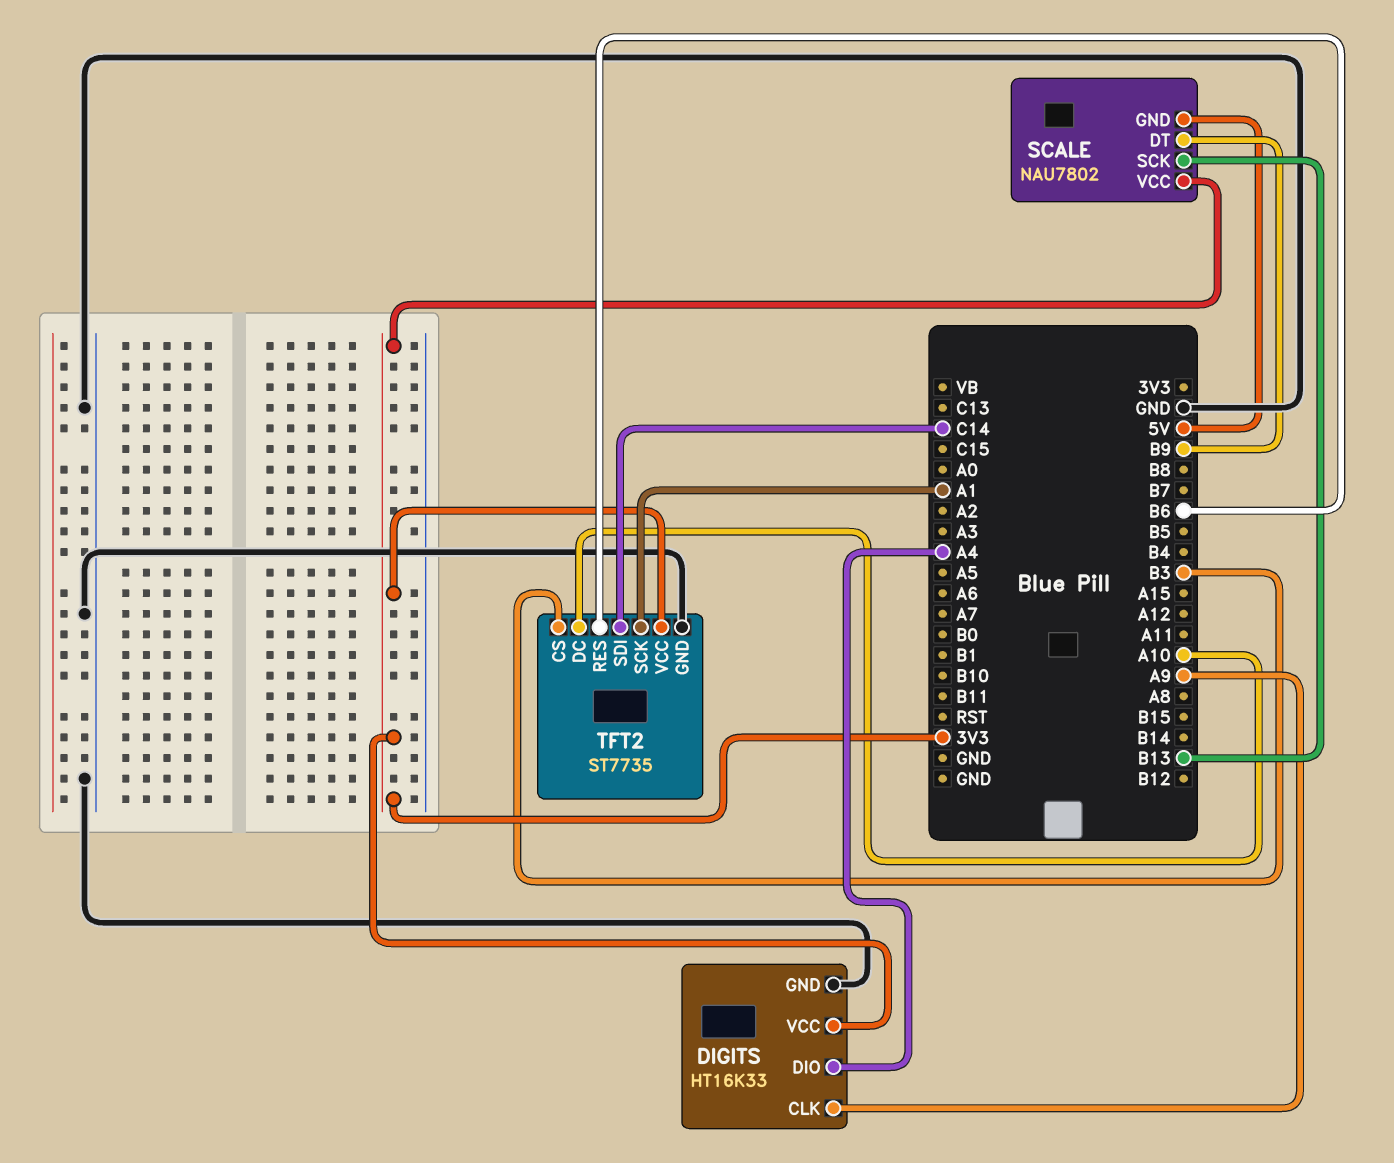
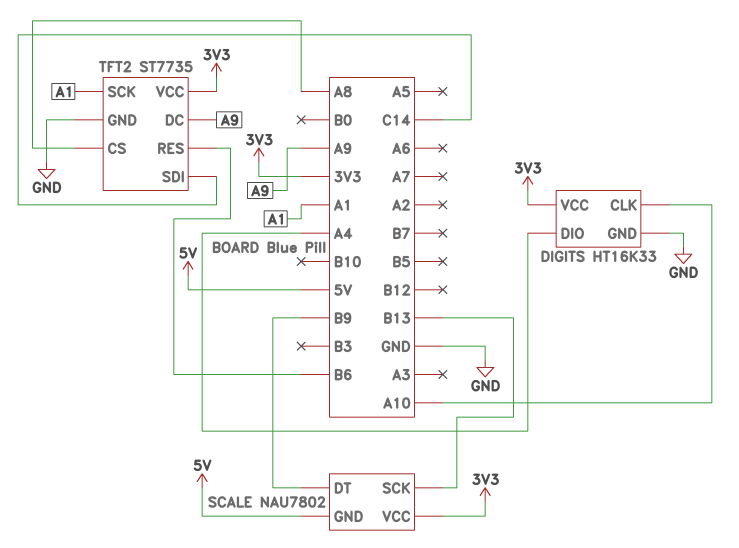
DIGITS pin CLK: A9 -> A10
TFT2 pin CS: B3 -> A8
TFT2 pin DC: A10 -> A9

